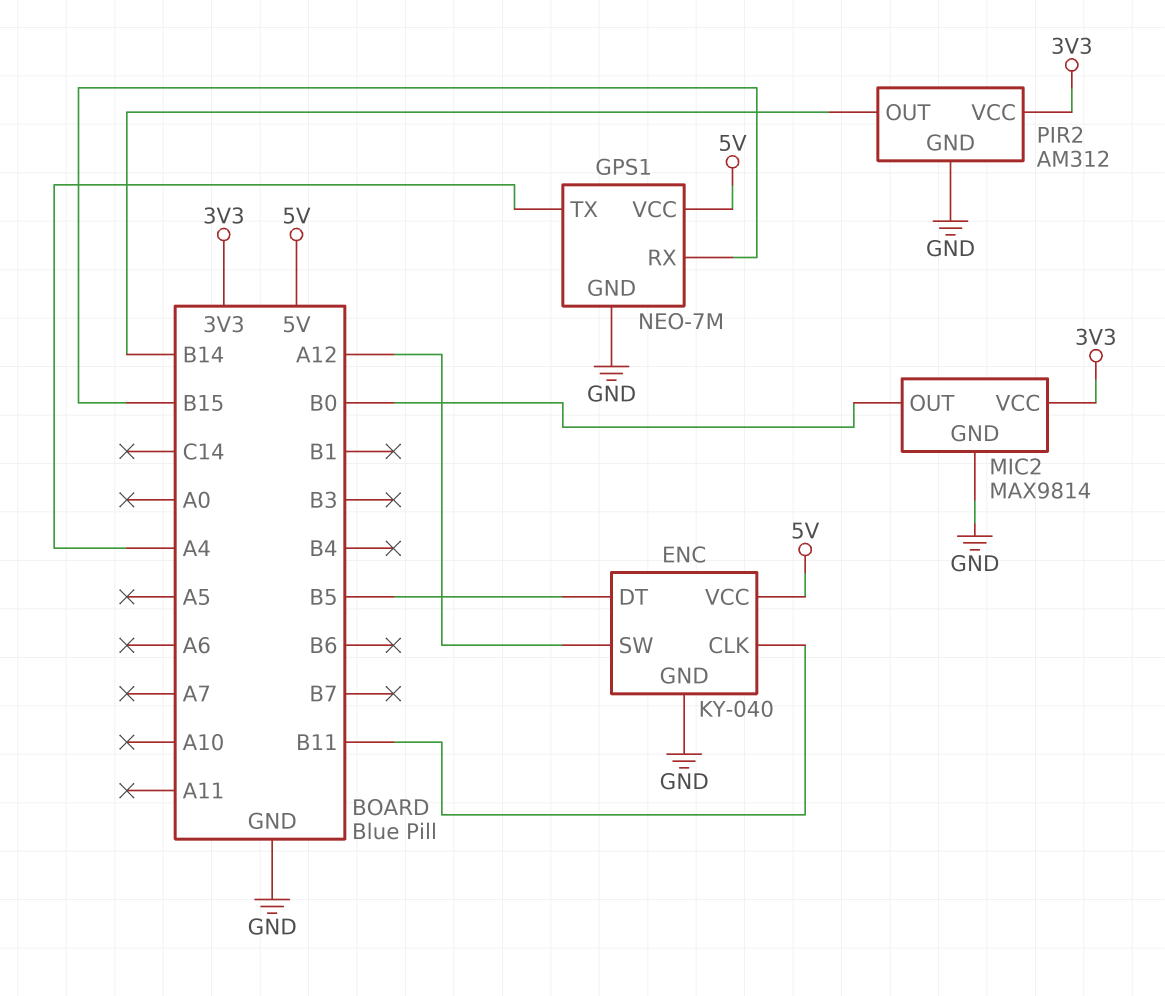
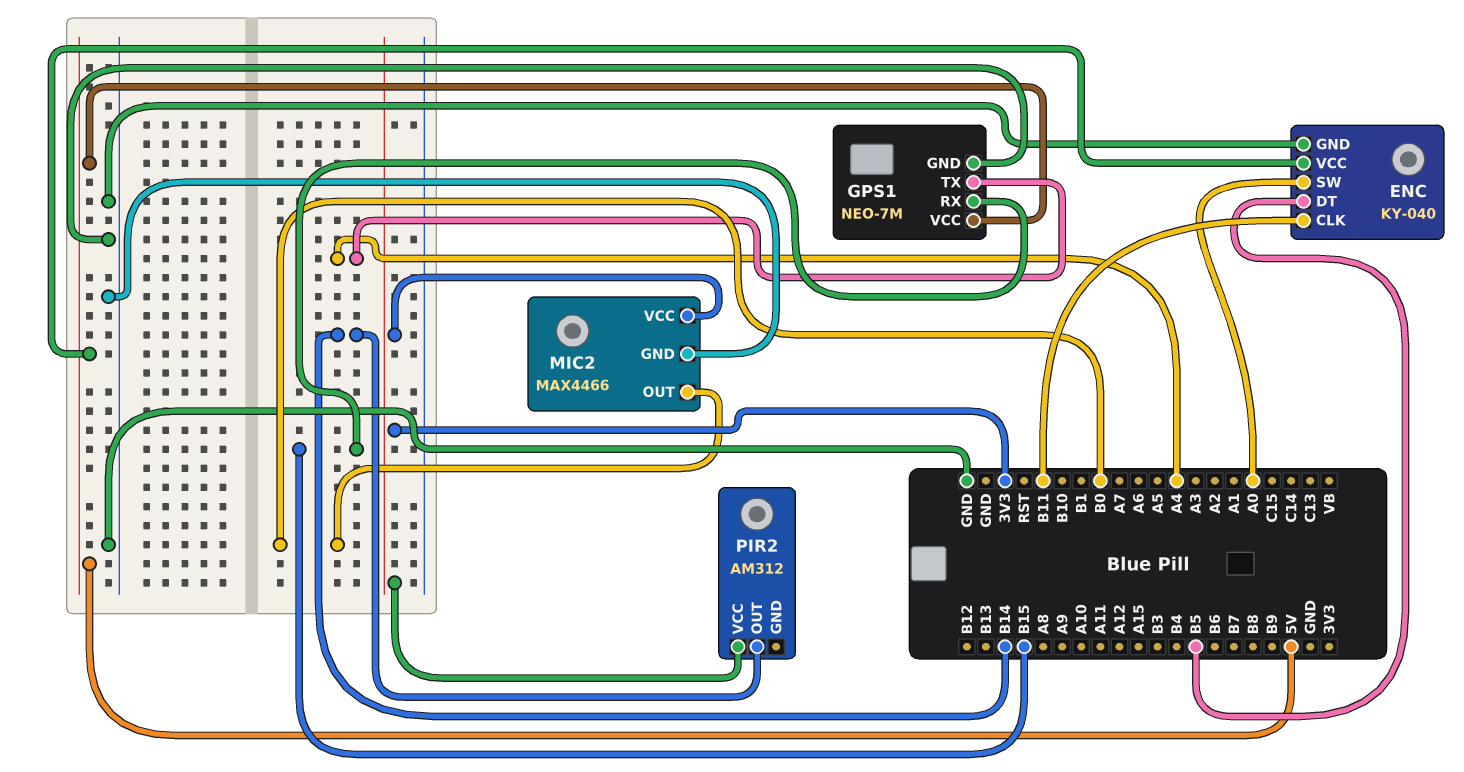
ENC pin SW: A12 -> A0
MIC2: MAX9814 -> MAX4466
PIR2 pin GND: GND -> none

